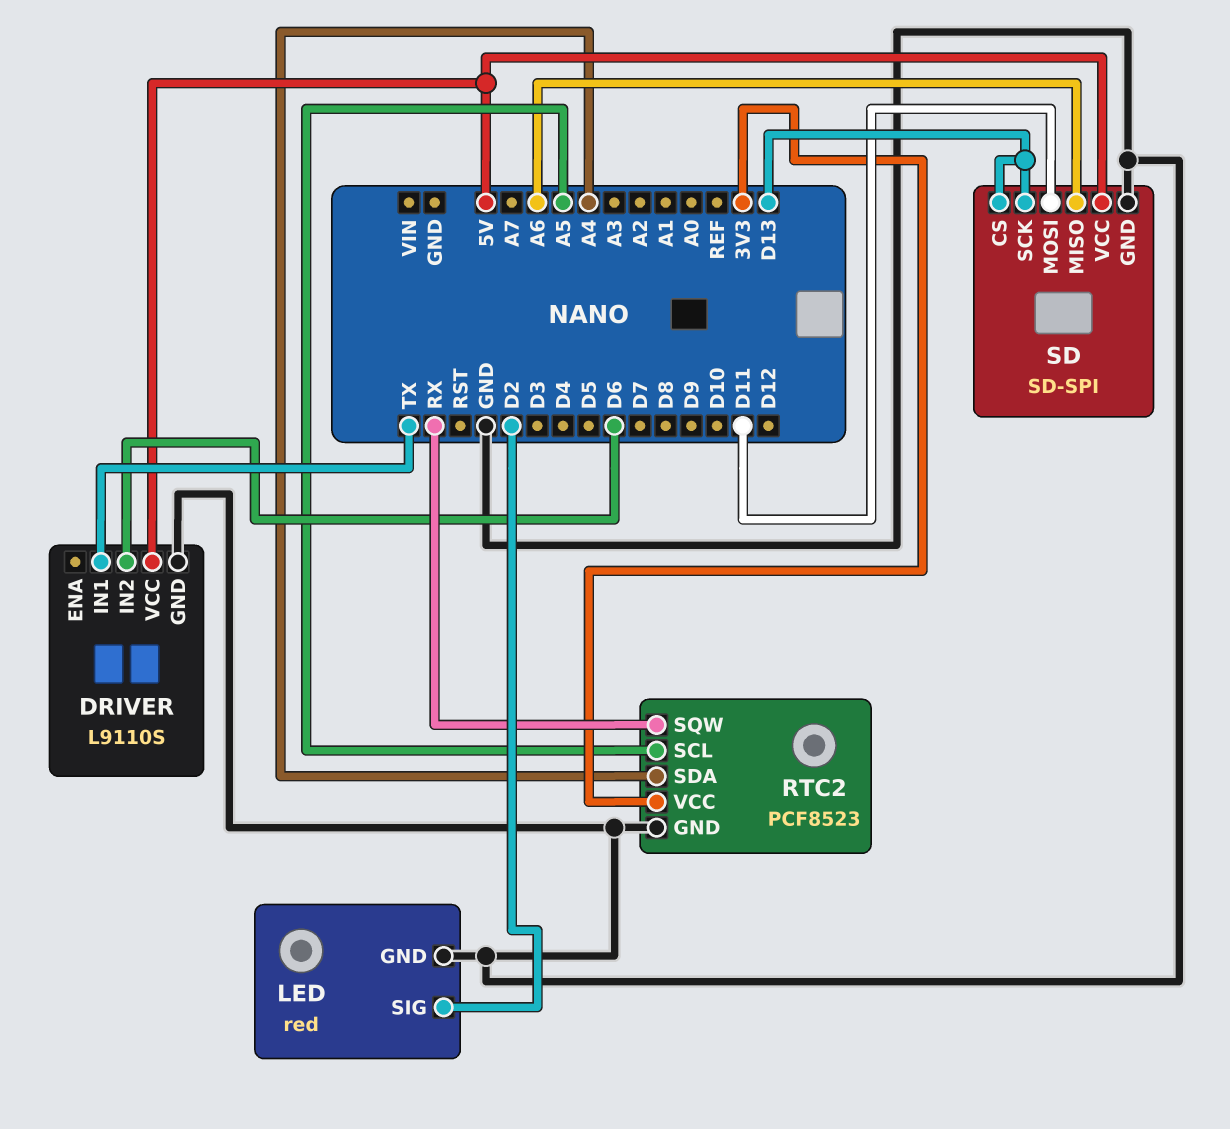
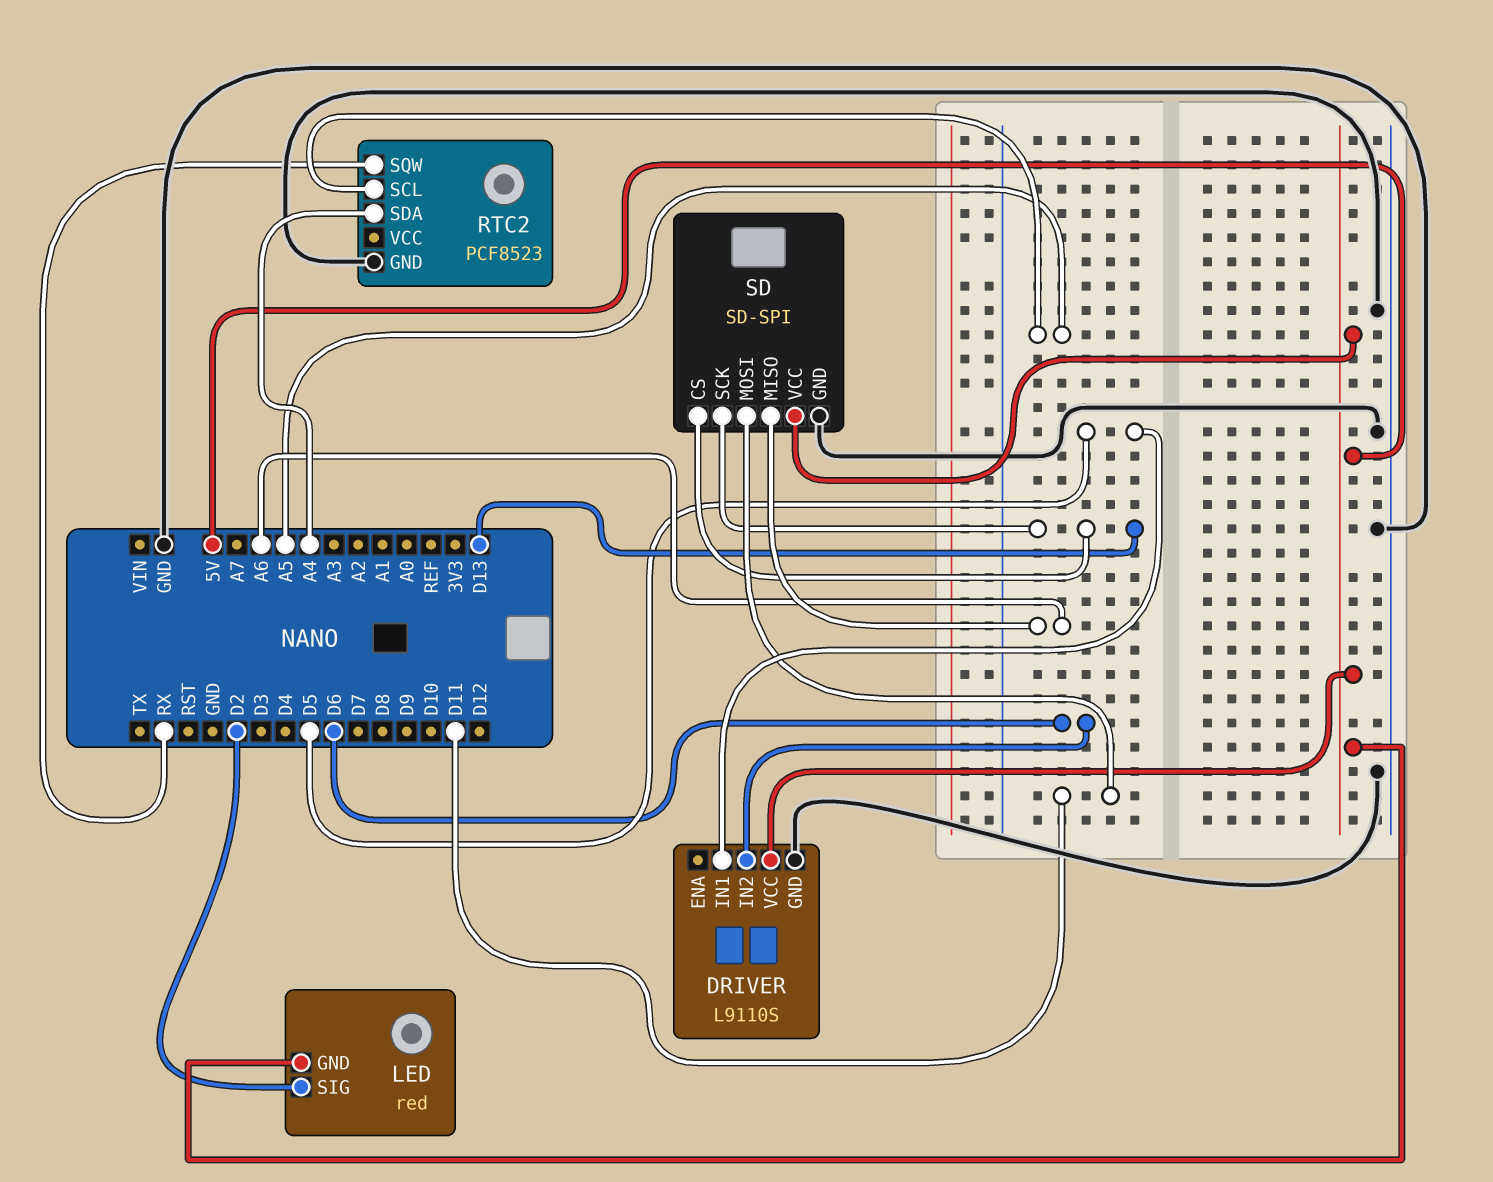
DRIVER pin IN1: TX -> D5
LED pin GND: GND -> 5V
RTC2 pin VCC: 3V3 -> none

